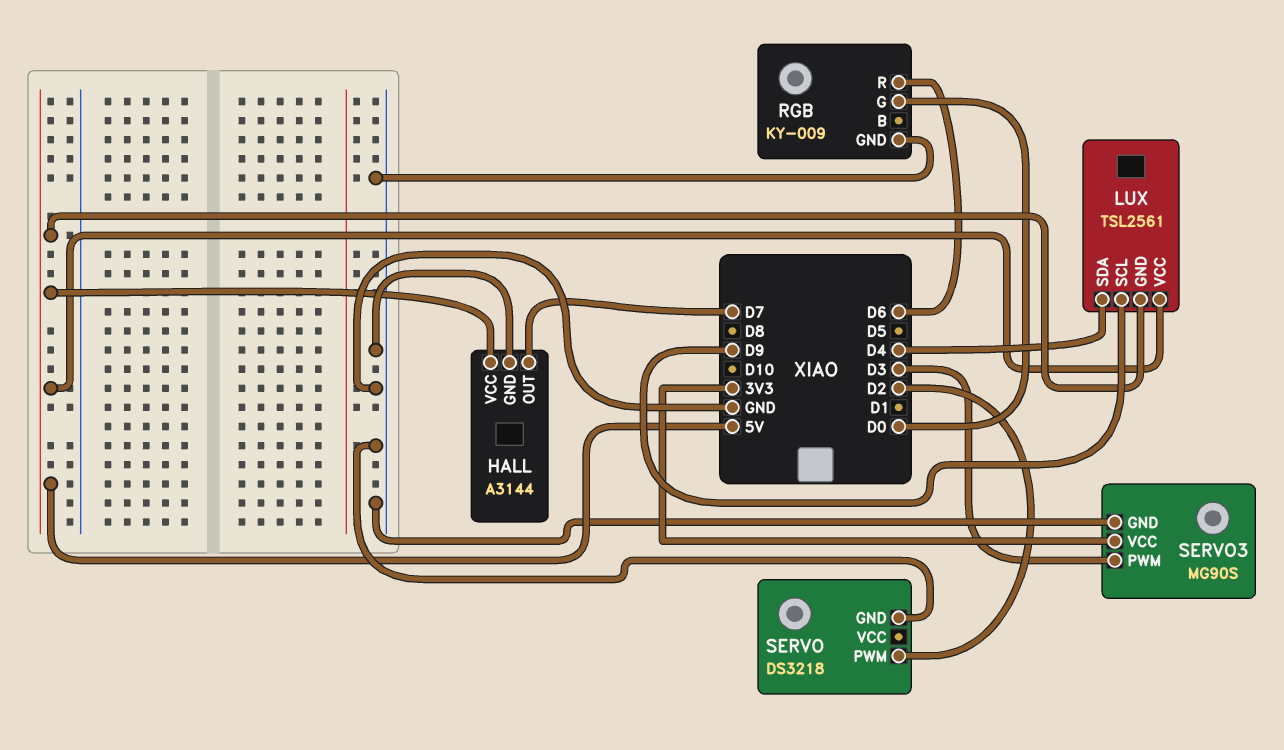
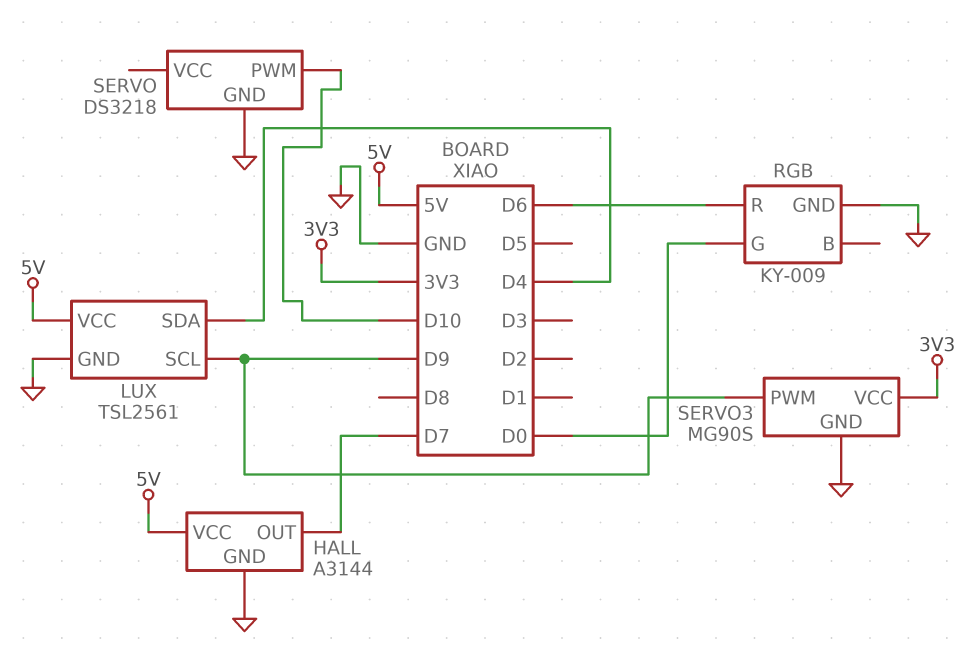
LUX pin GND: 5V -> GND
SERVO pin PWM: D2 -> D10
SERVO3 pin PWM: D3 -> D9

